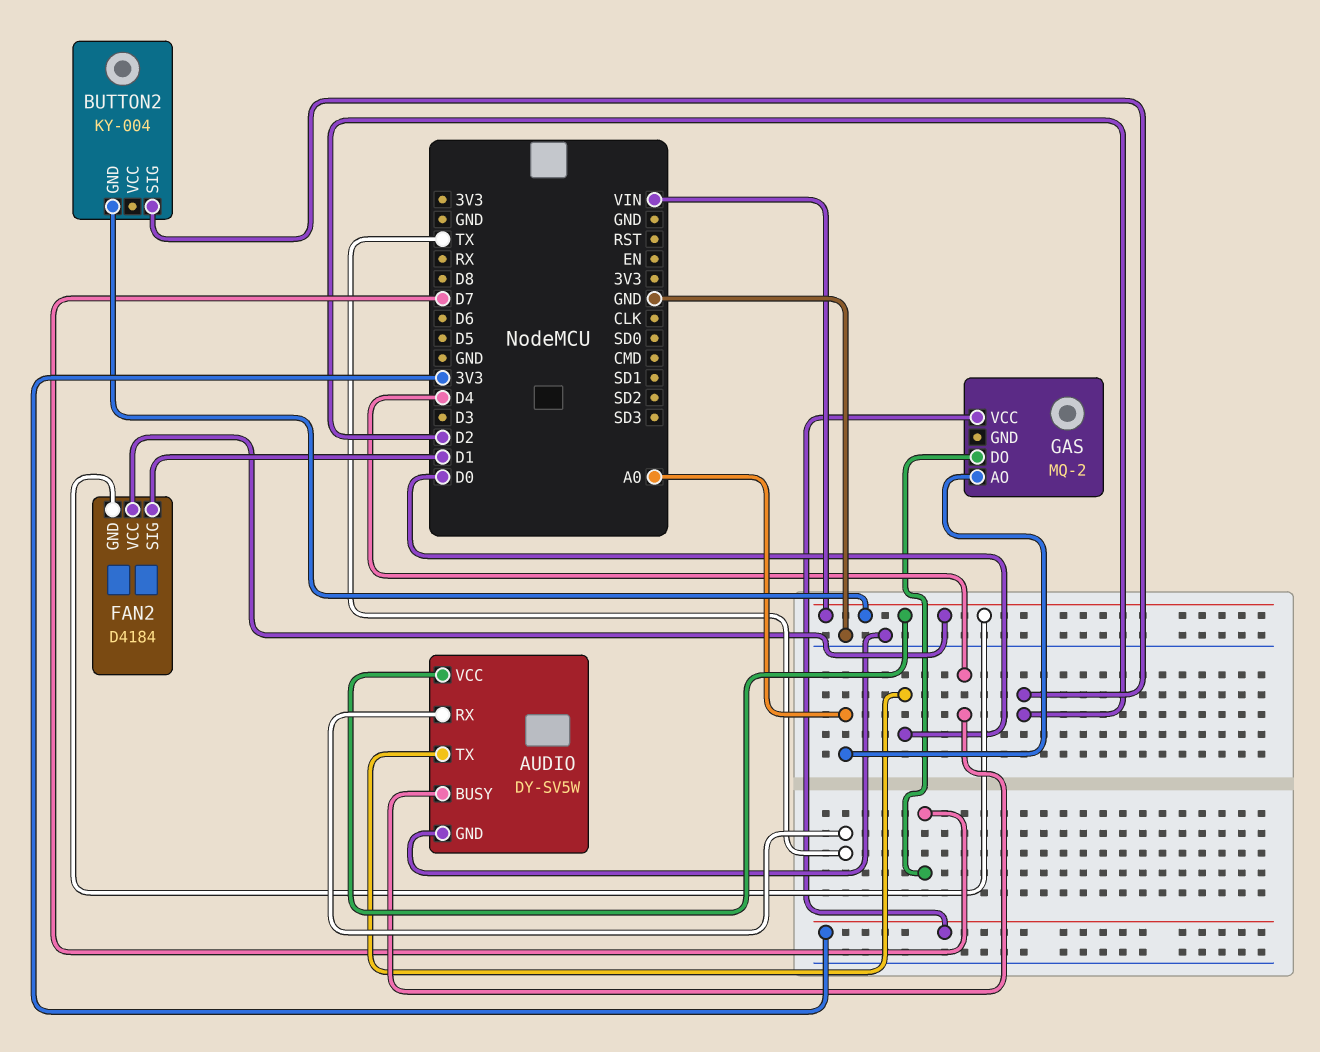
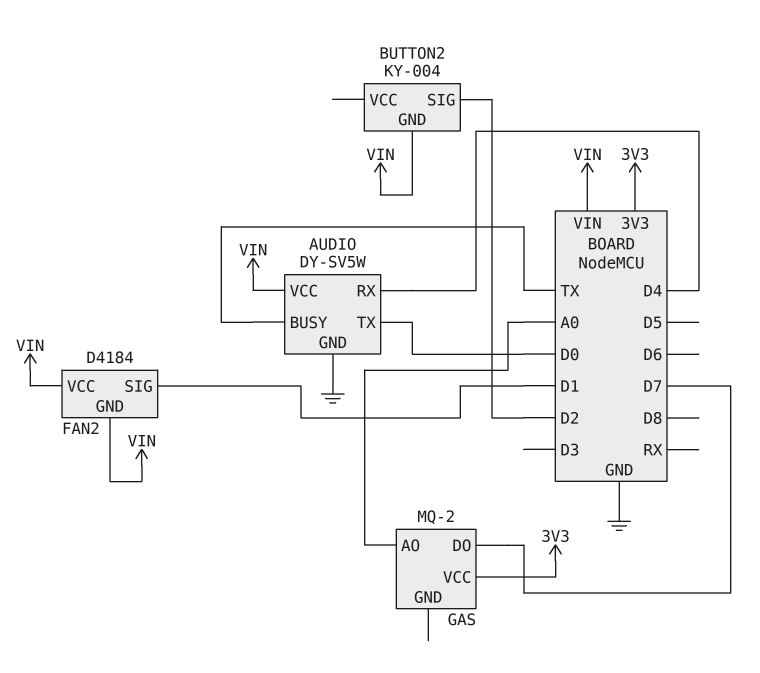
AUDIO pin BUSY: D4 -> TX
AUDIO pin RX: TX -> D4

